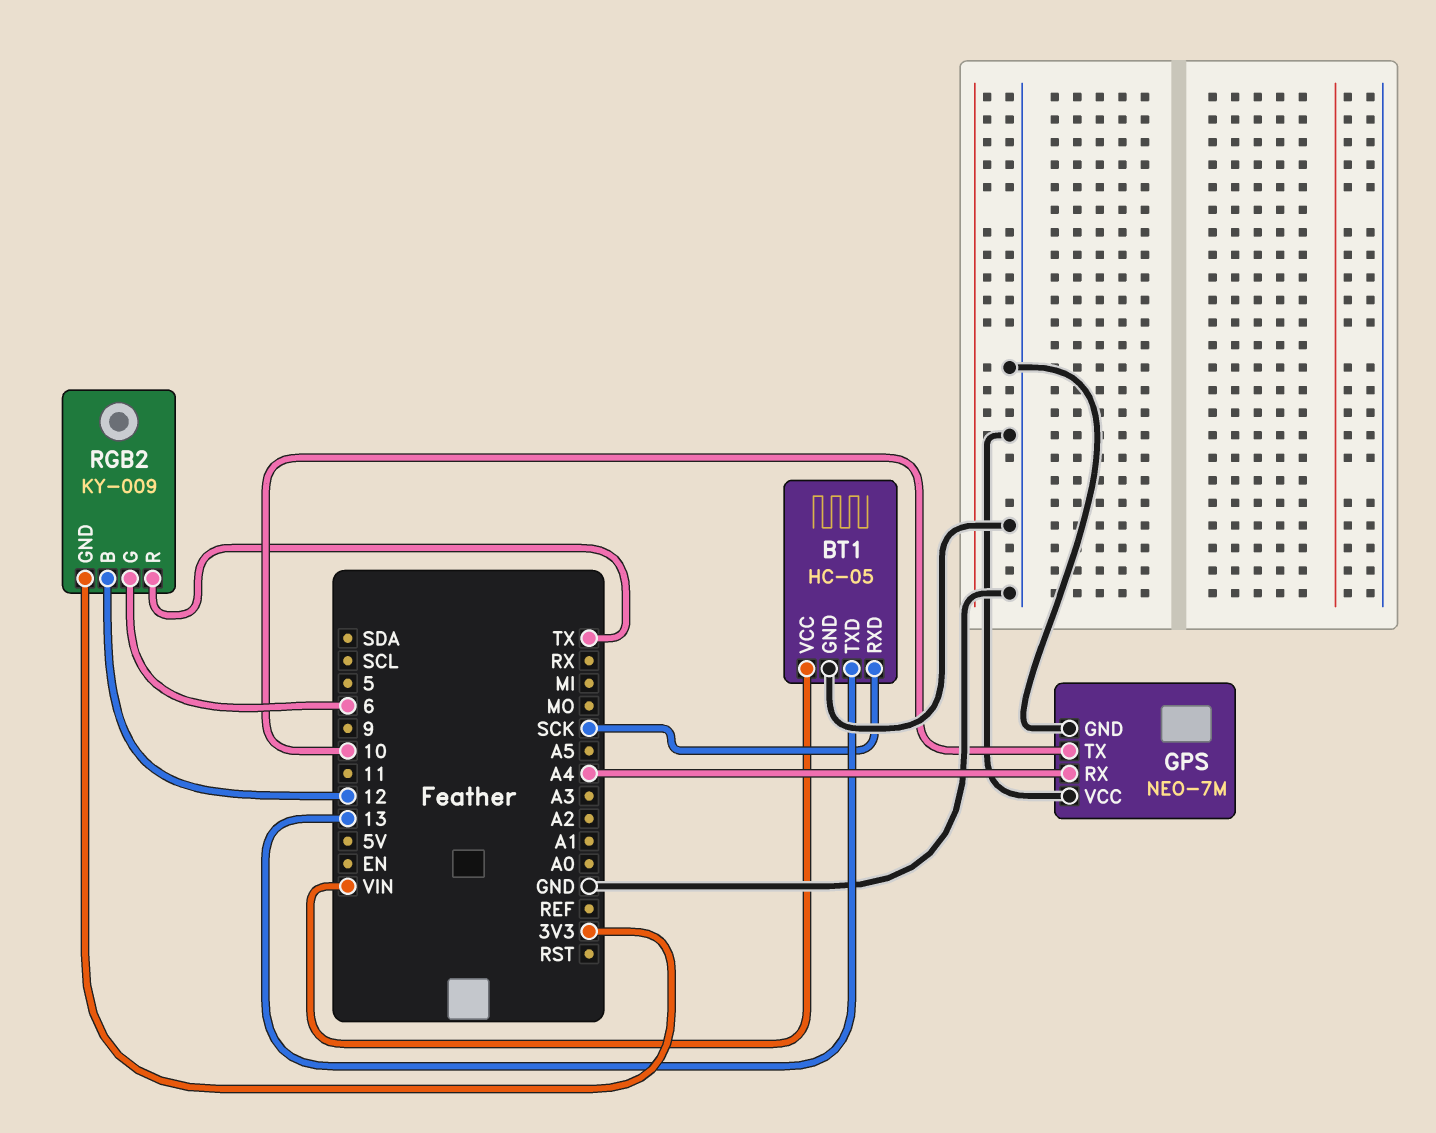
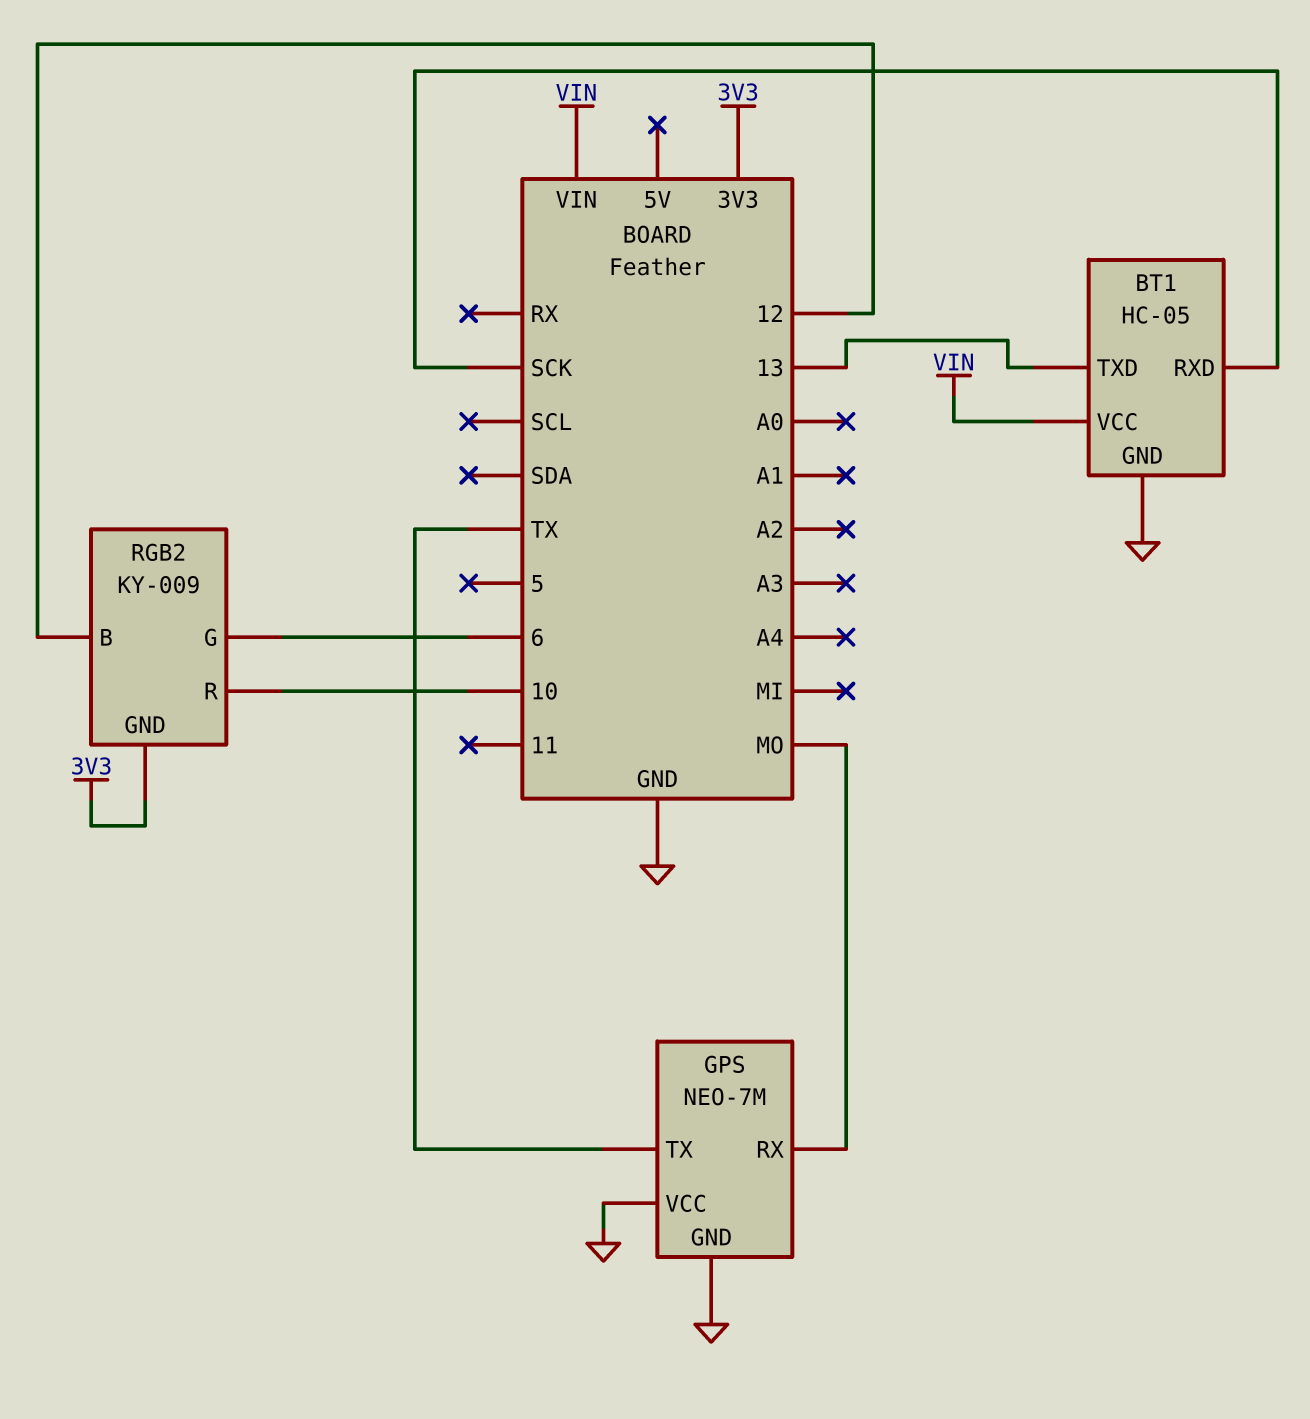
GPS pin RX: A4 -> MO
GPS pin TX: 10 -> TX
RGB2 pin R: TX -> 10

